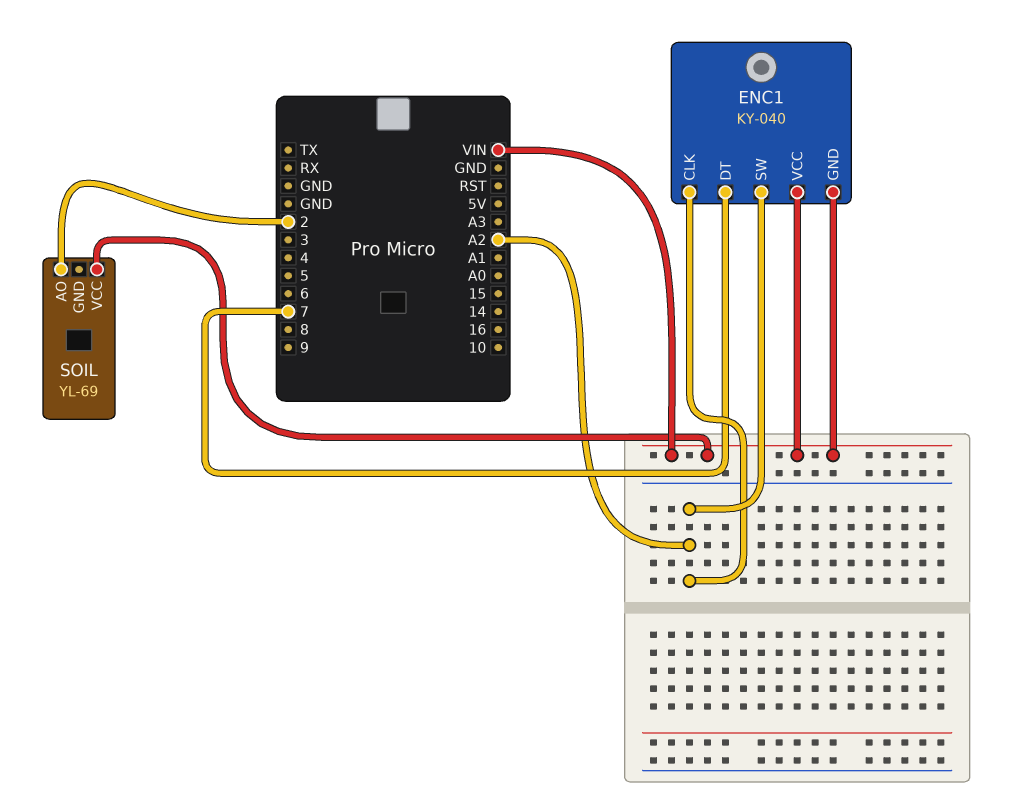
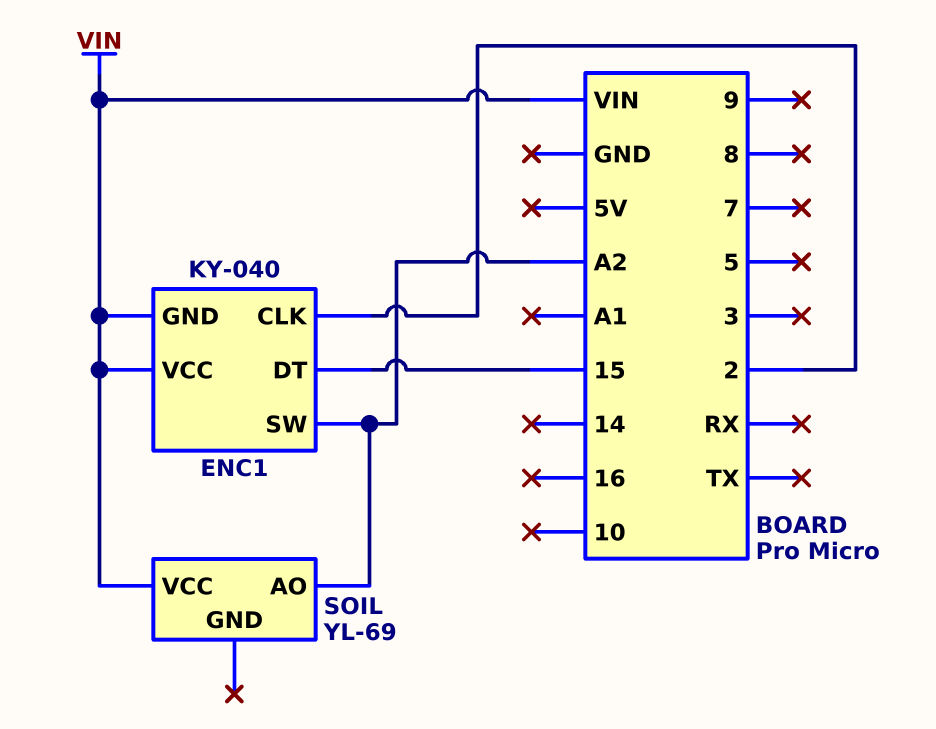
ENC1 pin CLK: A2 -> 2
ENC1 pin DT: 7 -> 15
SOIL pin AO: 2 -> A2

